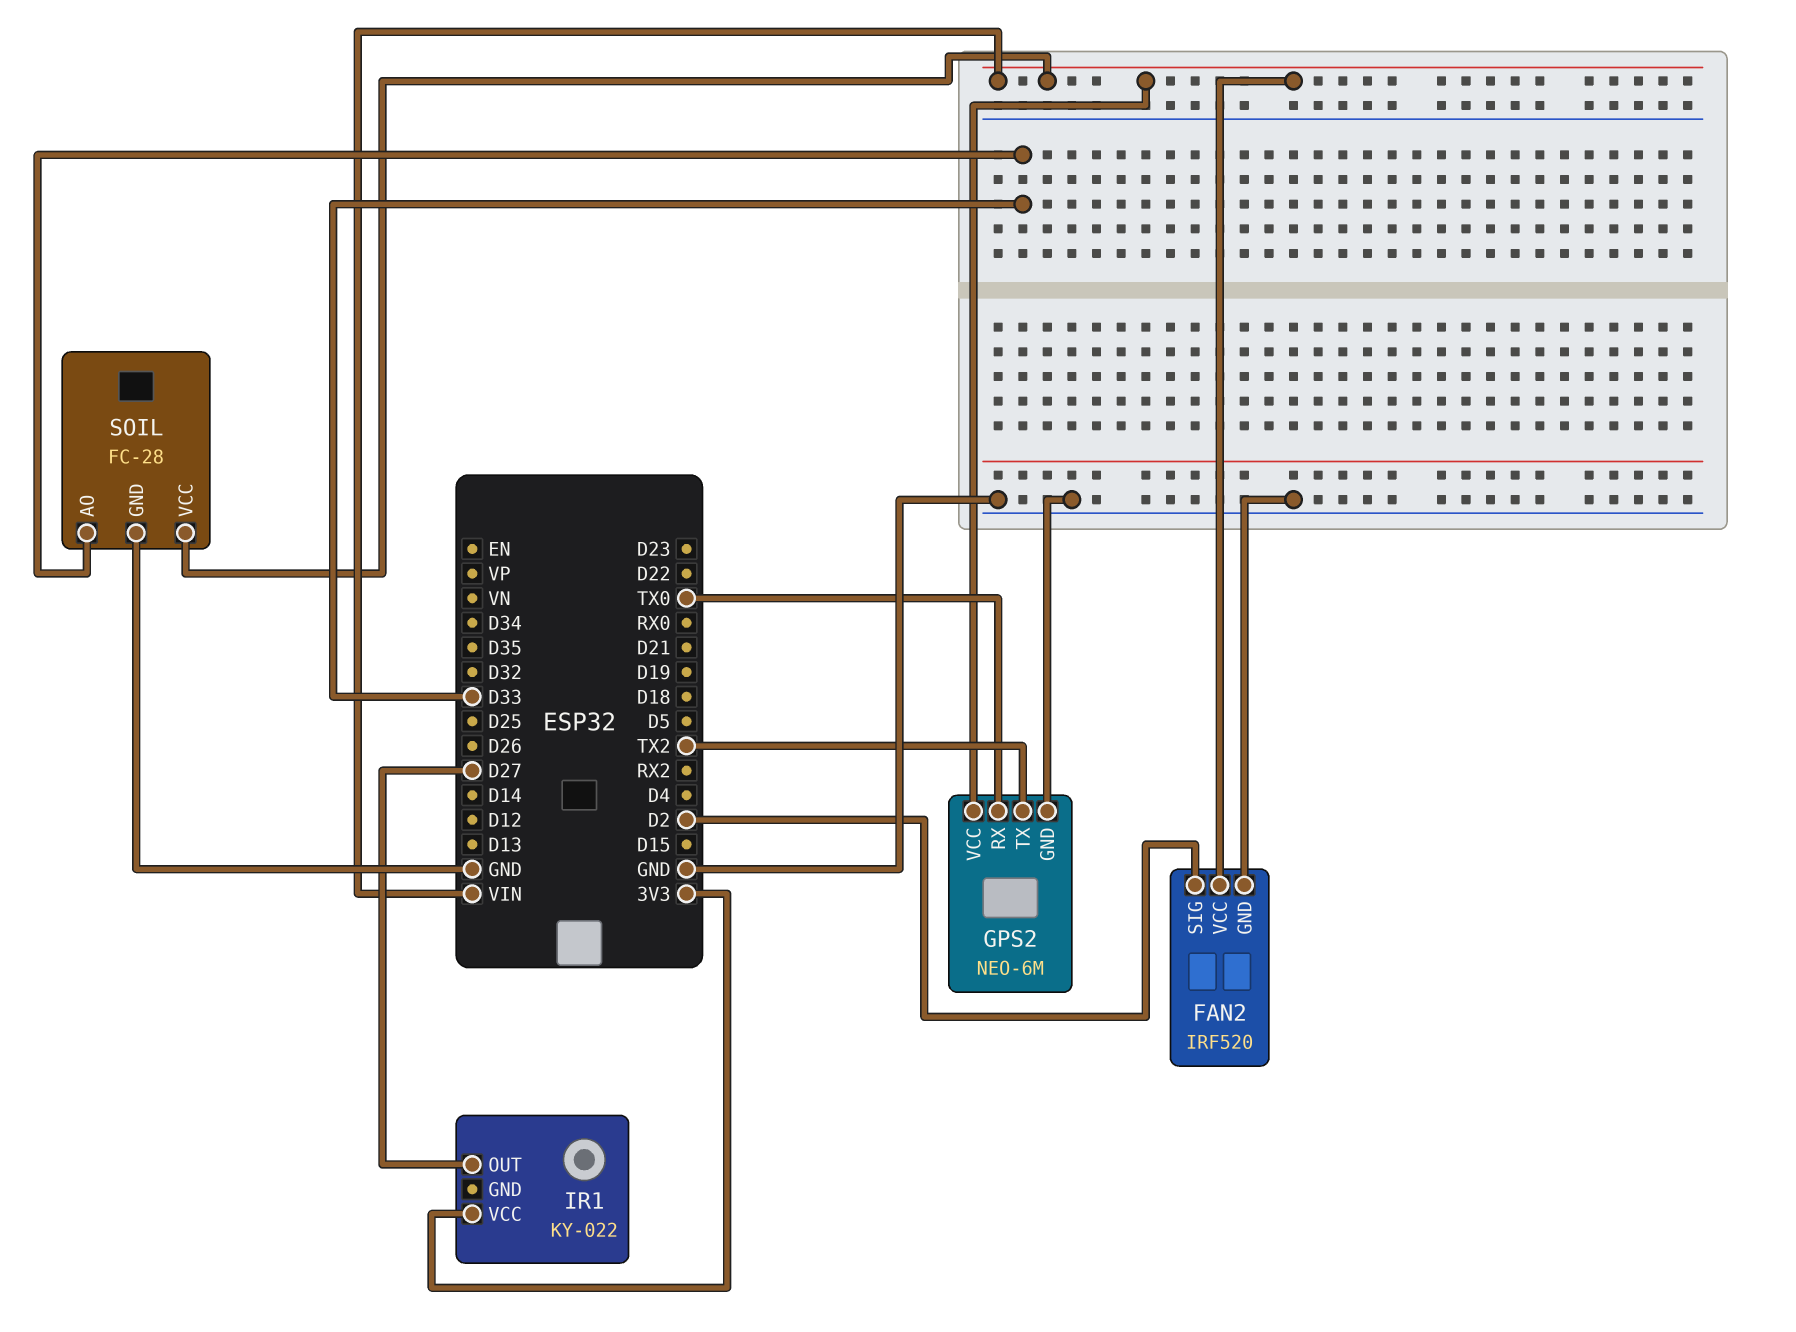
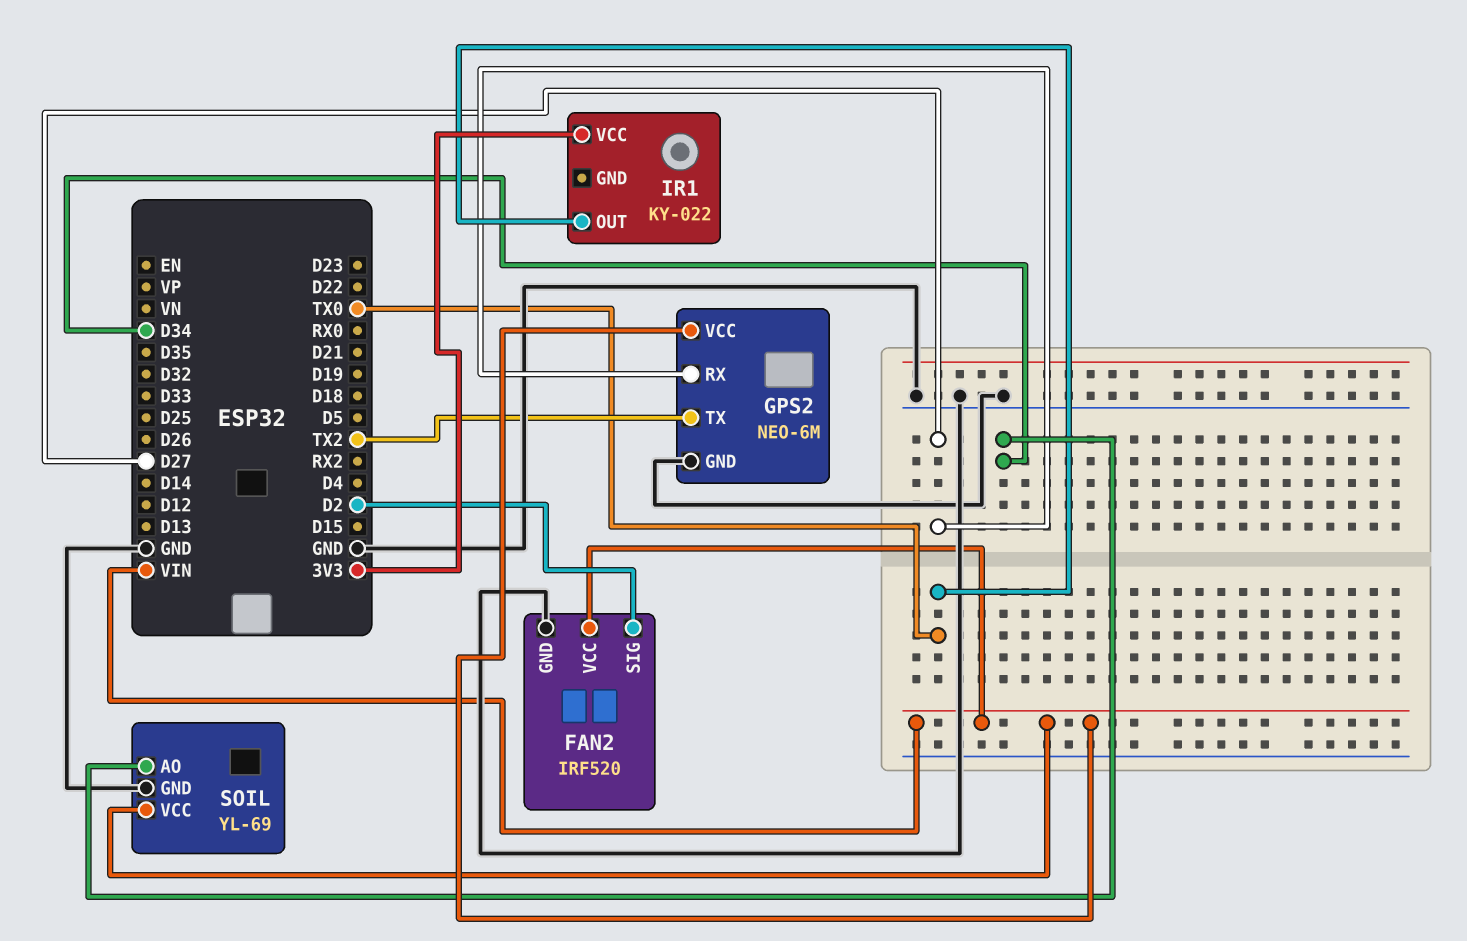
GPS2 pin RX: TX0 -> D27
IR1 pin OUT: D27 -> TX0
SOIL: FC-28 -> YL-69
SOIL pin AO: D33 -> D34

